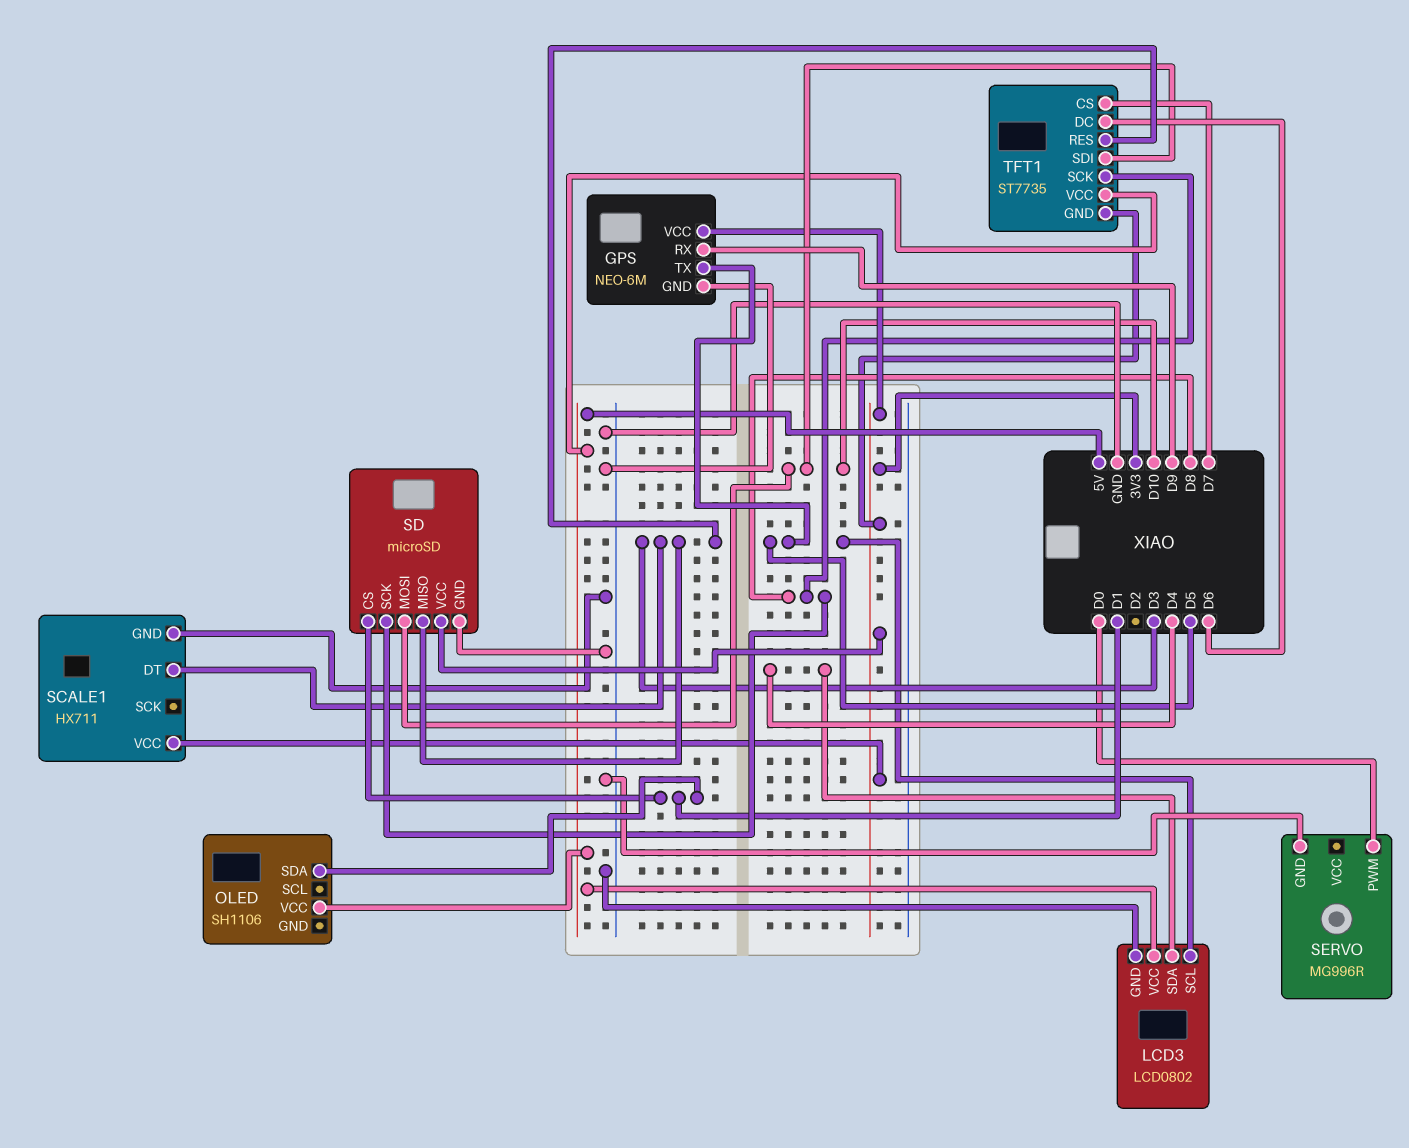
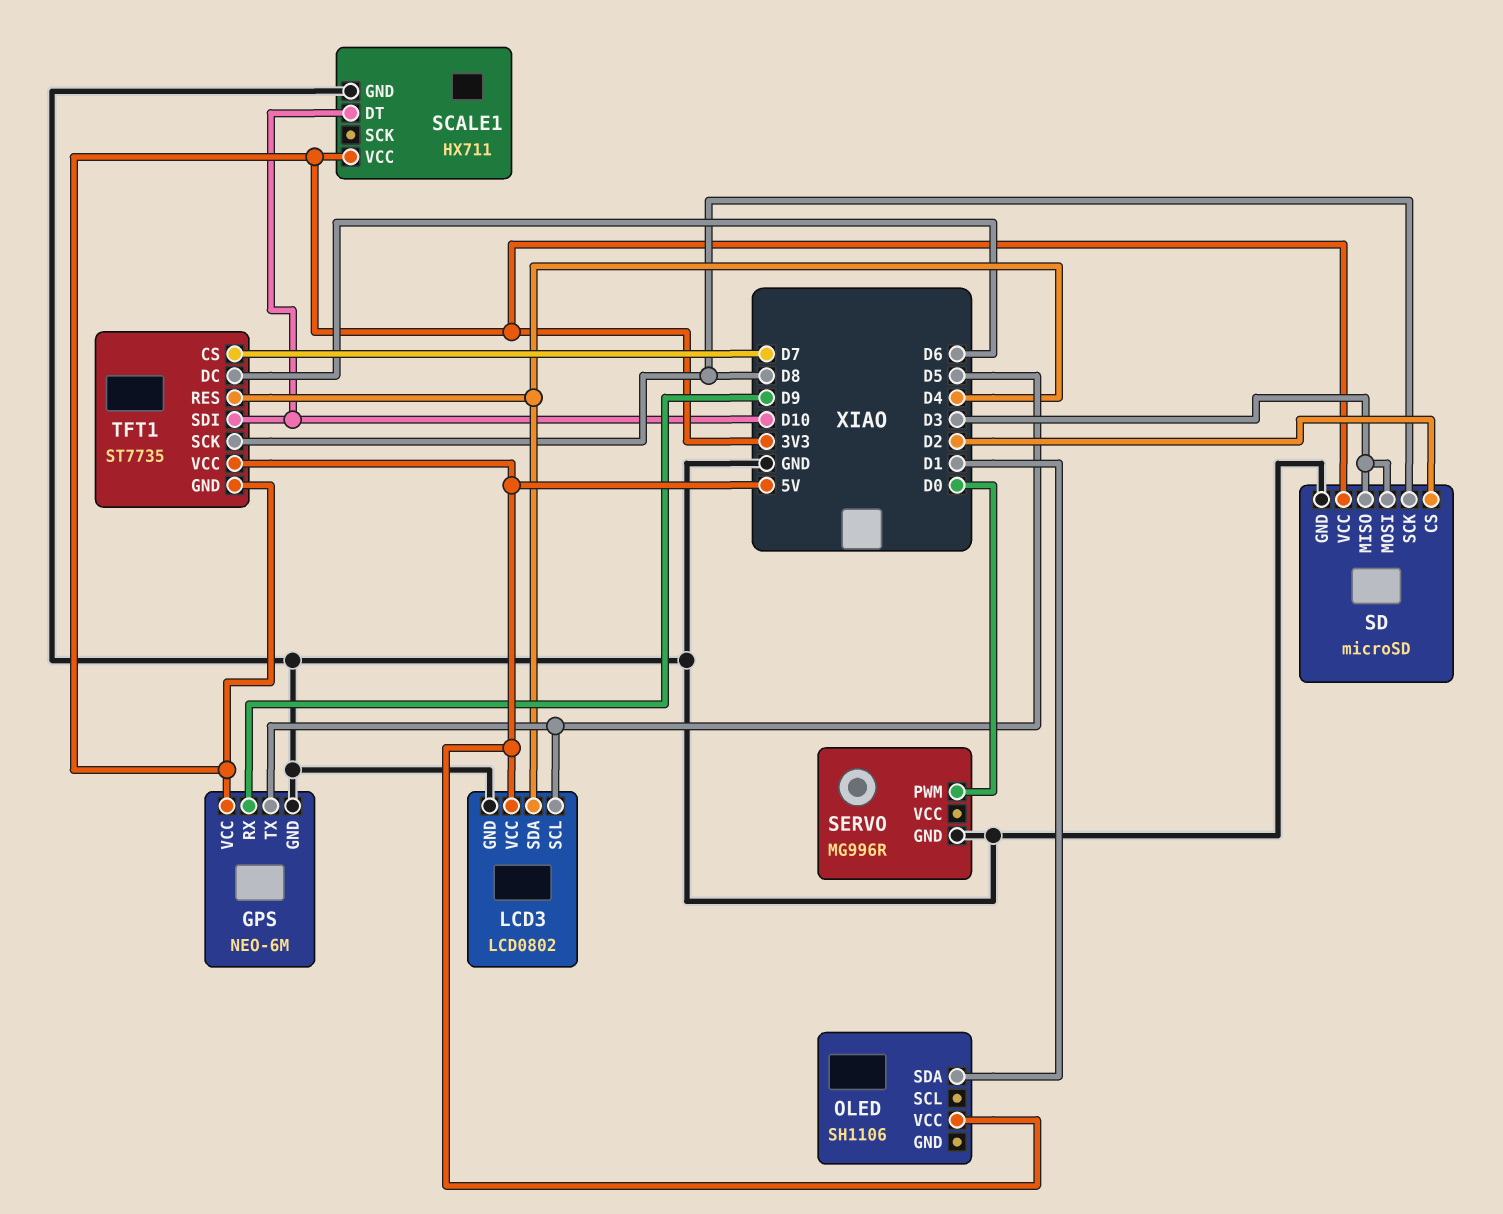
SCALE1 pin DT: D3 -> D10
SD pin CS: D1 -> D2
SD pin MOSI: D10 -> D3
TFT1 pin RES: D3 -> D4

